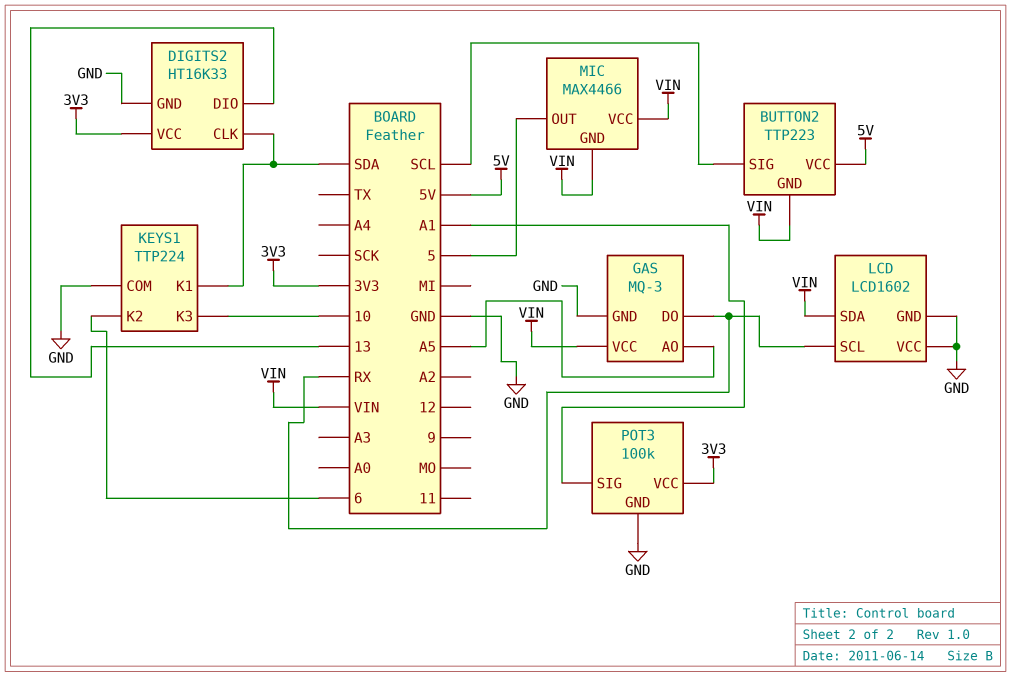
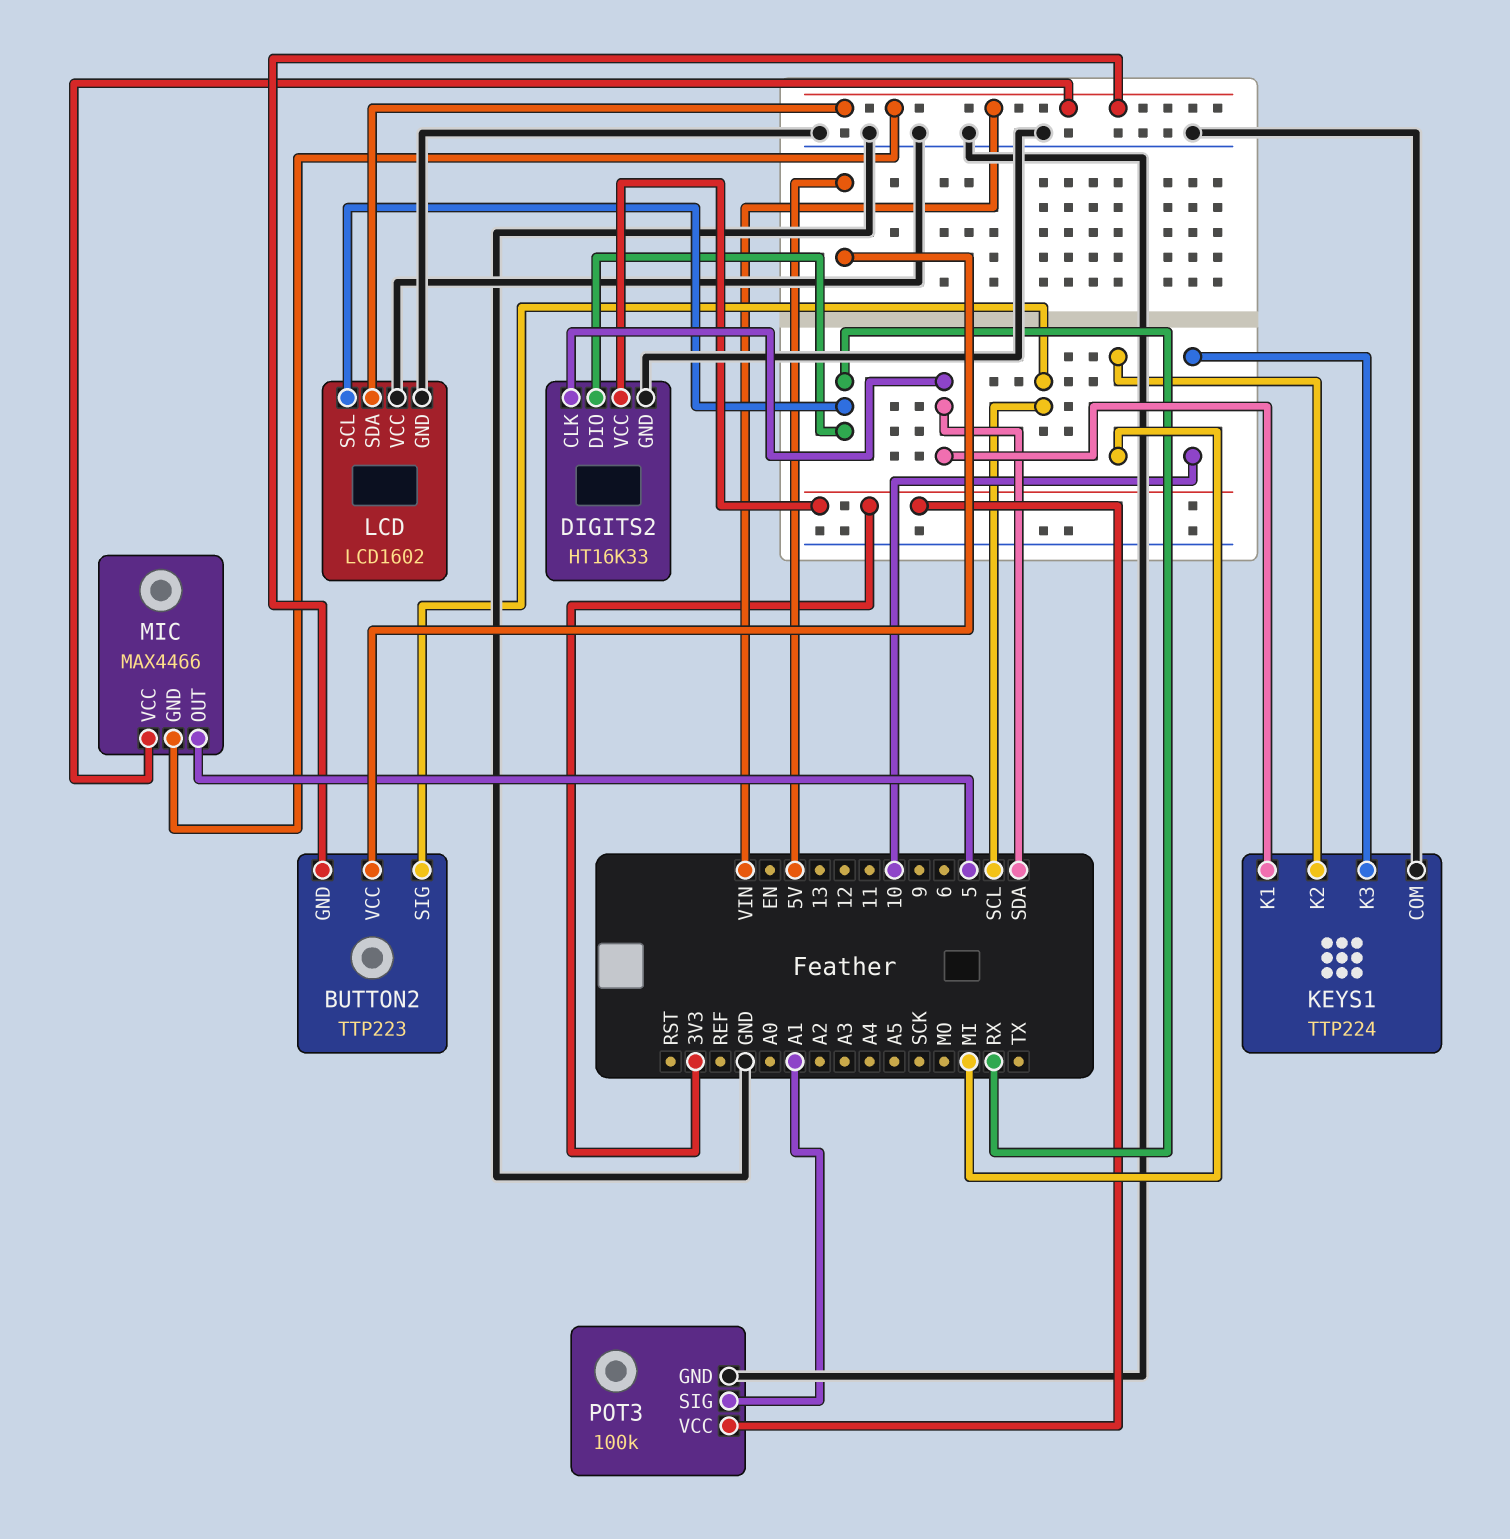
DIGITS2 pin DIO: 13 -> RX
GAS: MQ-3 -> none
GAS pin AO: A5 -> none
GAS pin DO: RX -> none
GAS pin GND: GND -> none
GAS pin VCC: VIN -> none
KEYS1 pin K2: 6 -> MI

